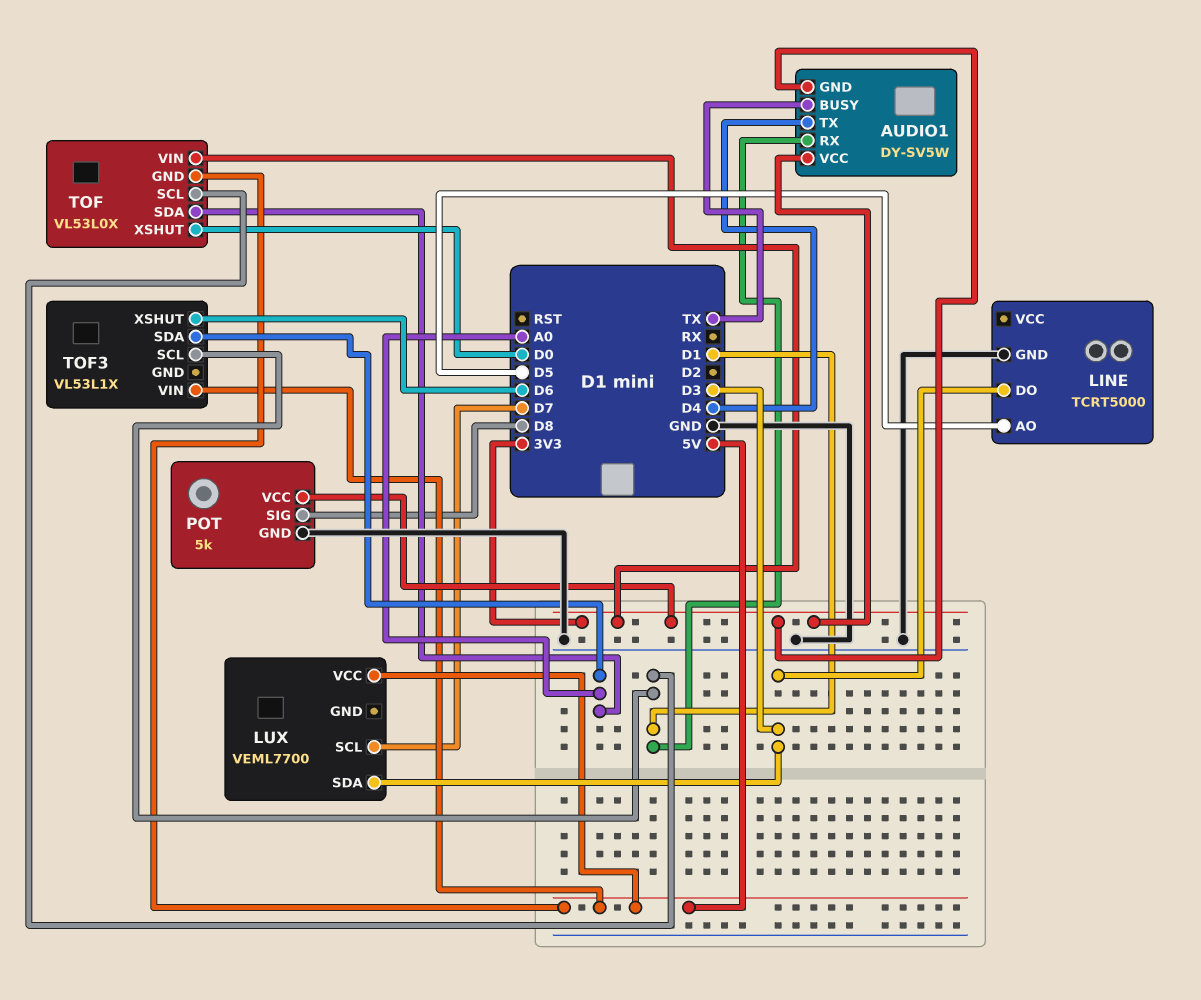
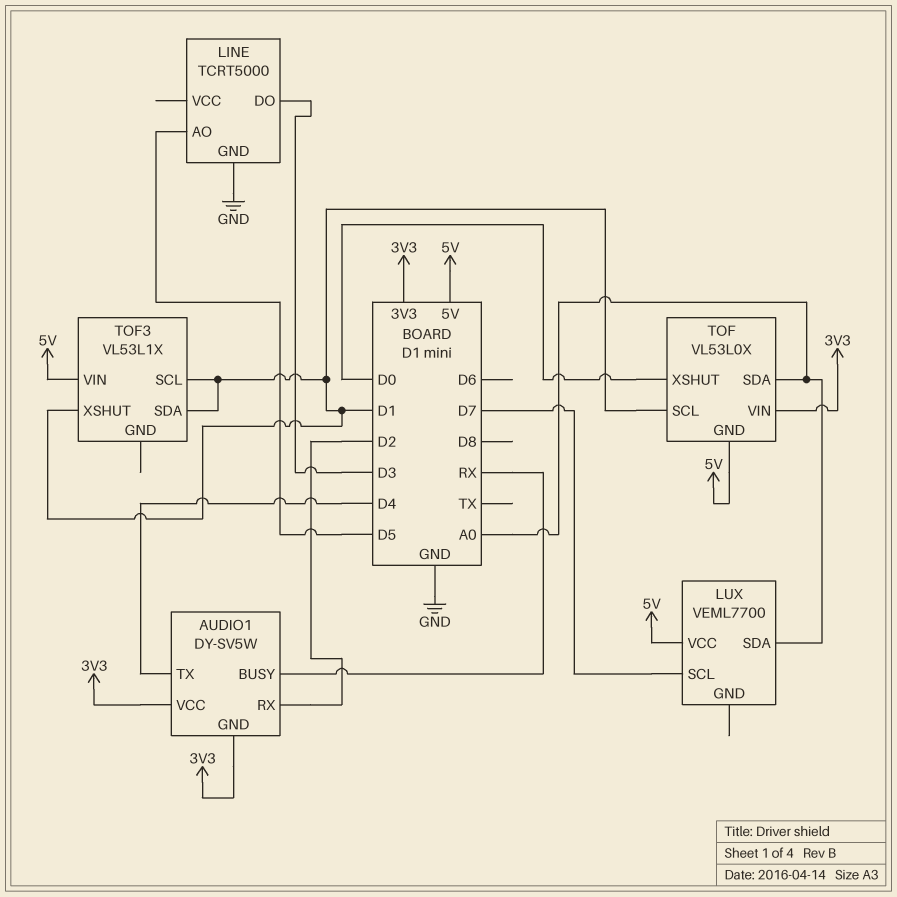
AUDIO1 pin BUSY: TX -> RX
AUDIO1 pin RX: D1 -> D2
LUX pin SDA: D3 -> A0
POT: 5k -> none
POT pin GND: GND -> none
POT pin SIG: D8 -> none
POT pin VCC: 3V3 -> none
TOF3 pin SDA: A0 -> D1
TOF3 pin XSHUT: D6 -> D1

